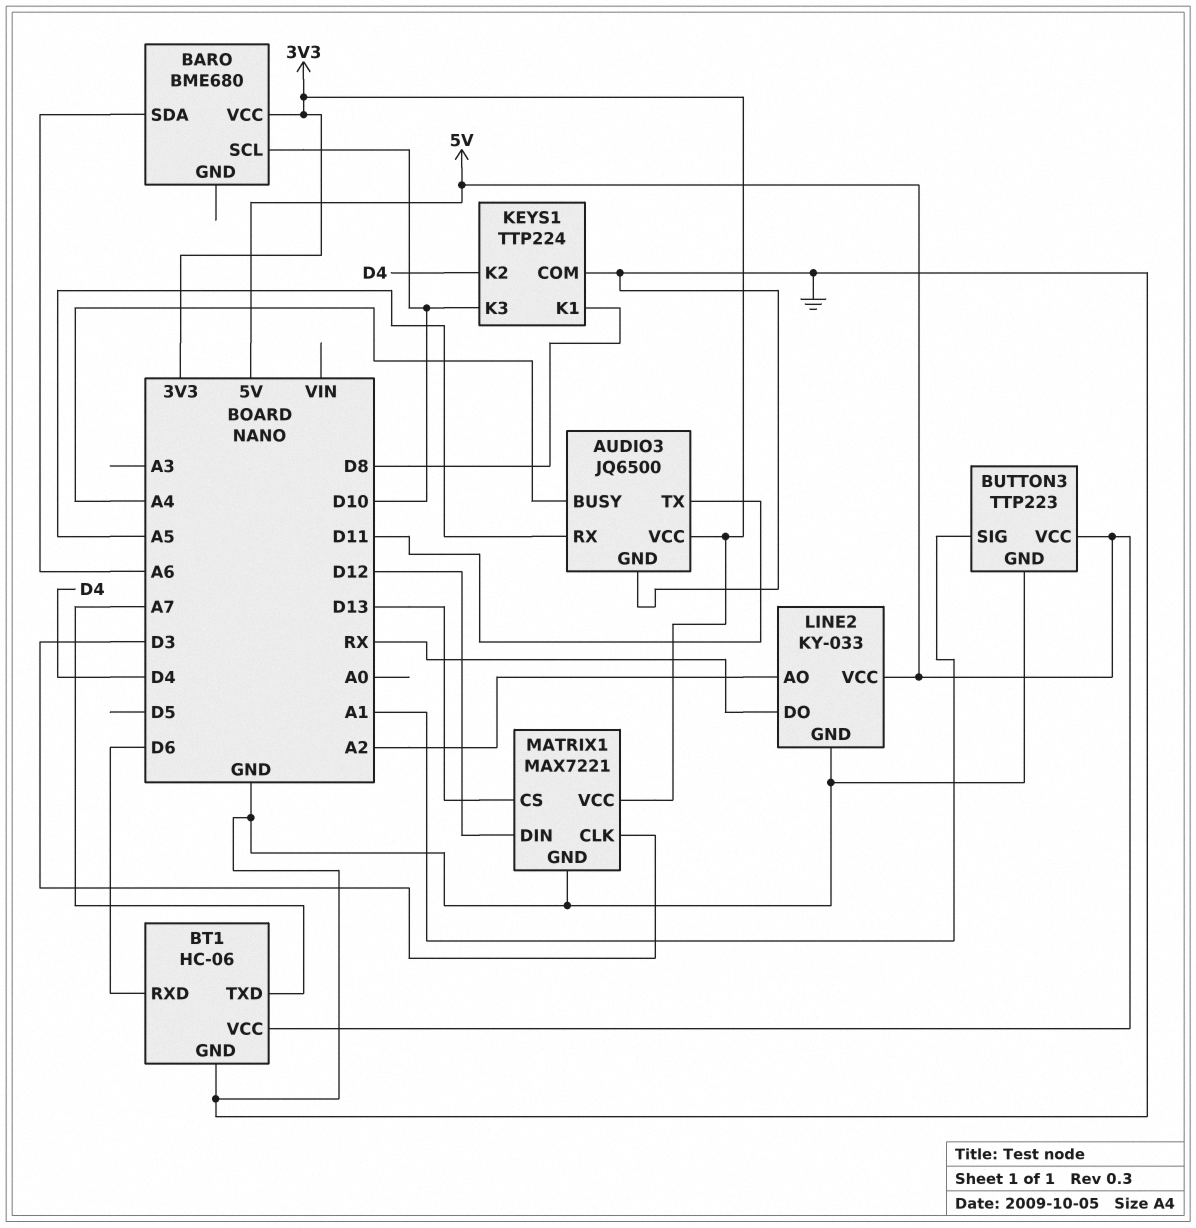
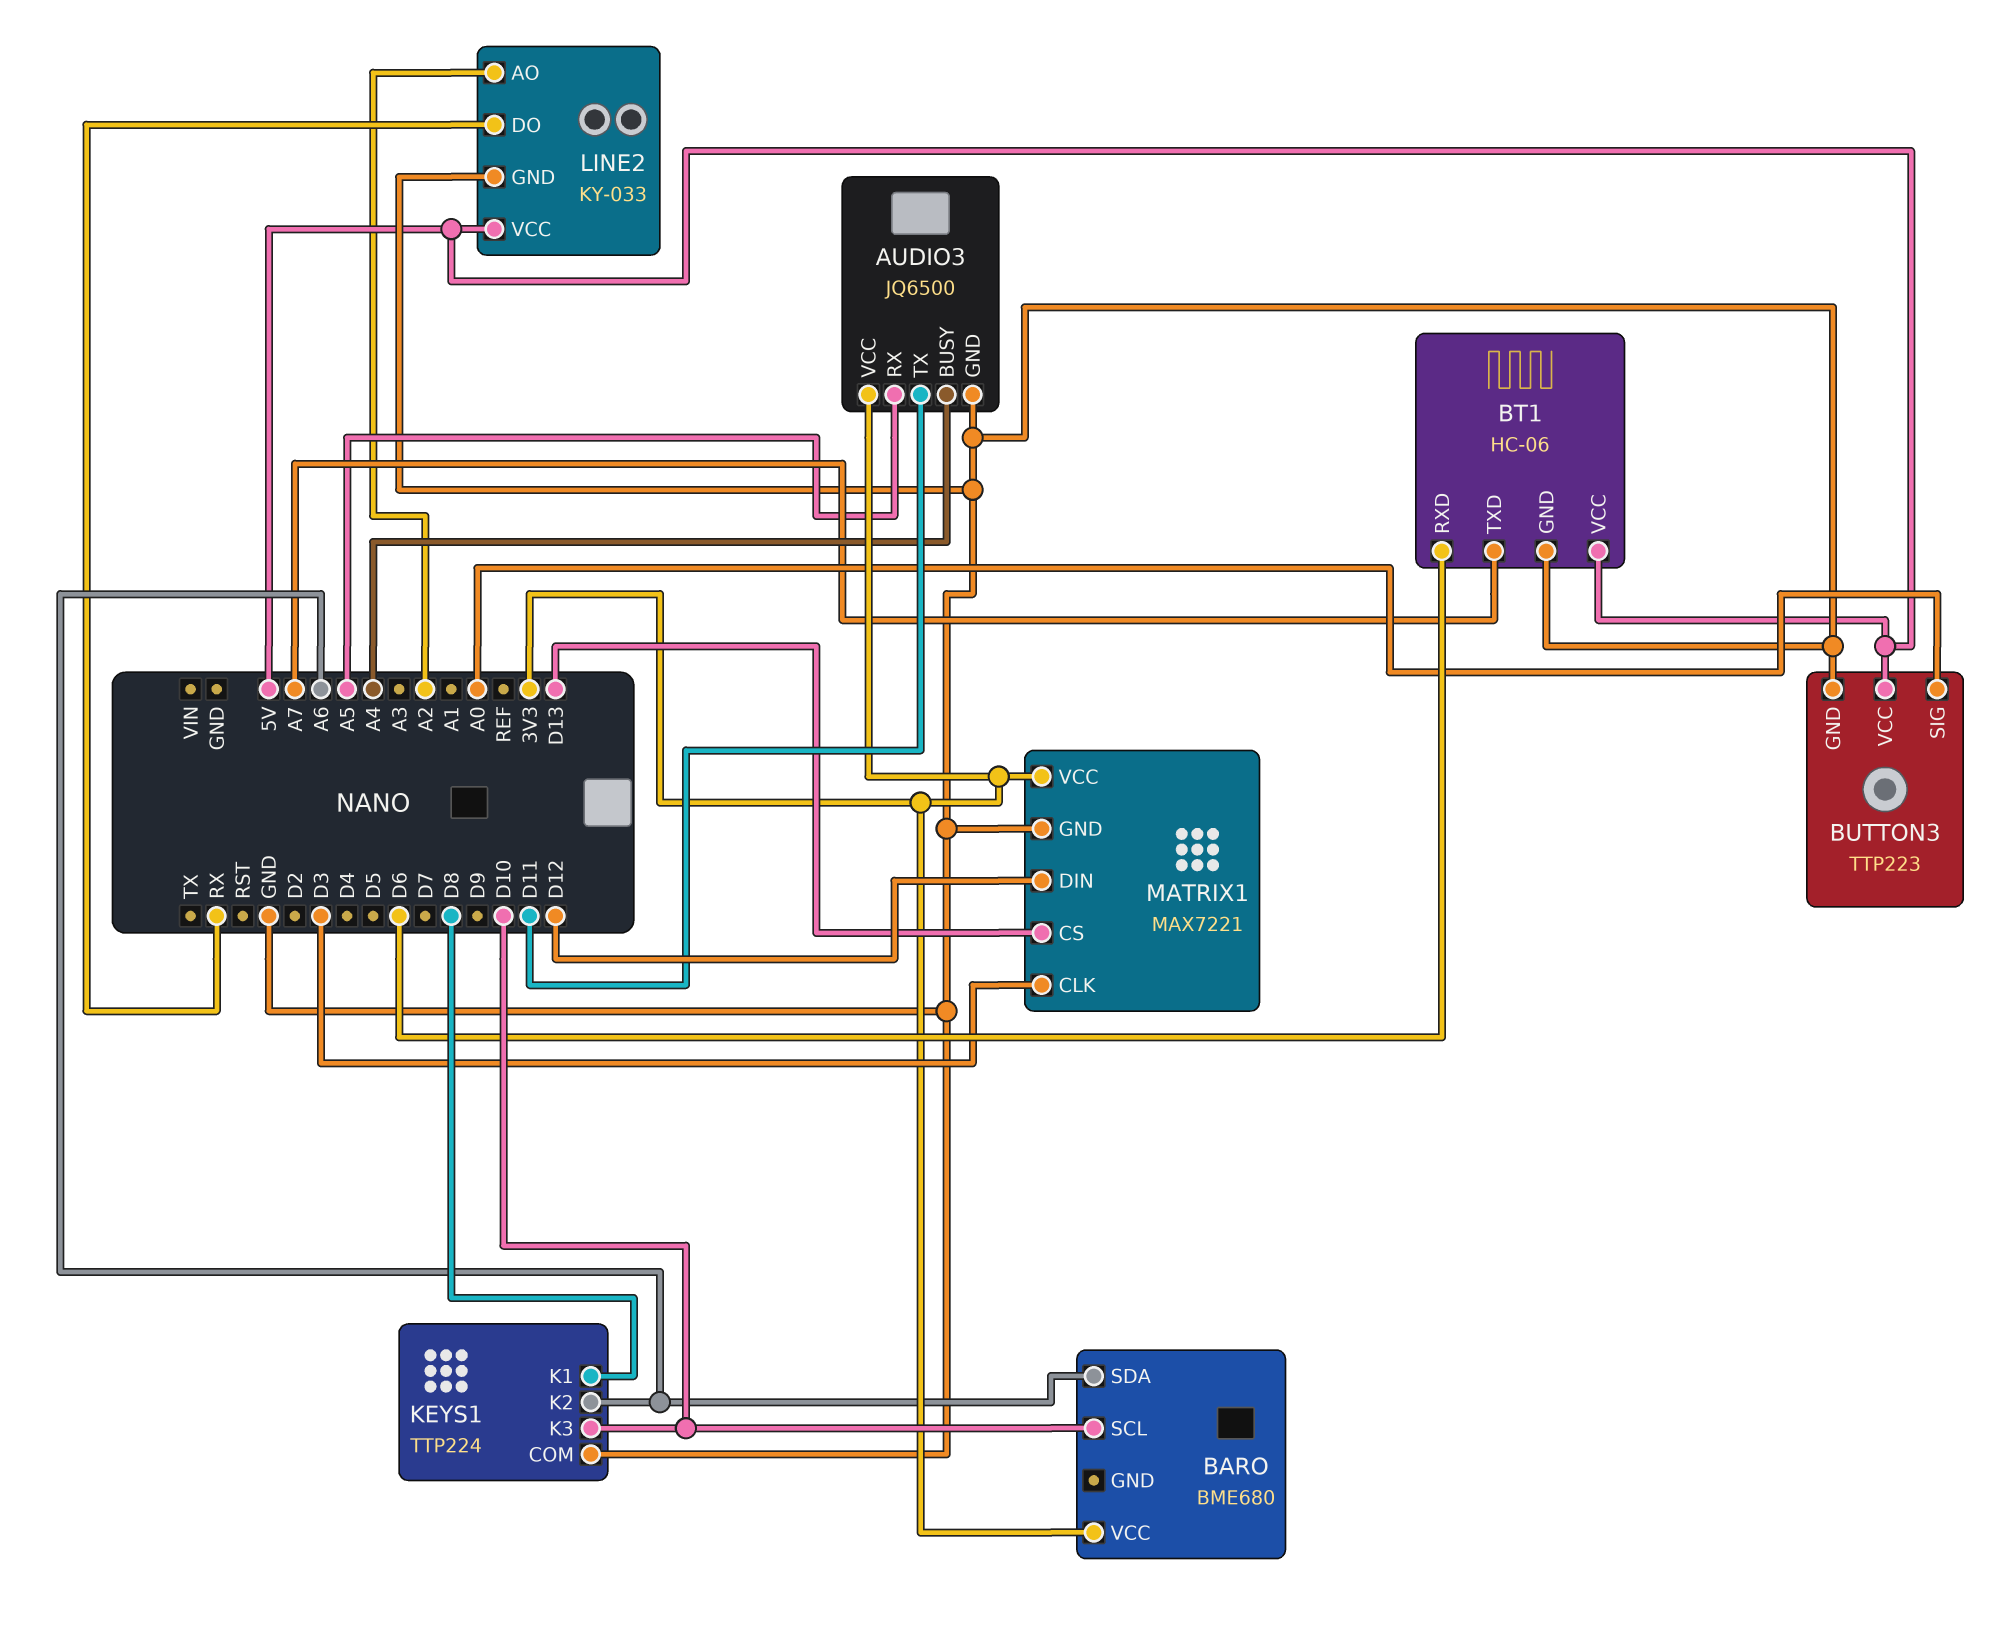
BUTTON3 pin SIG: A1 -> A0
KEYS1 pin K2: D4 -> A6

